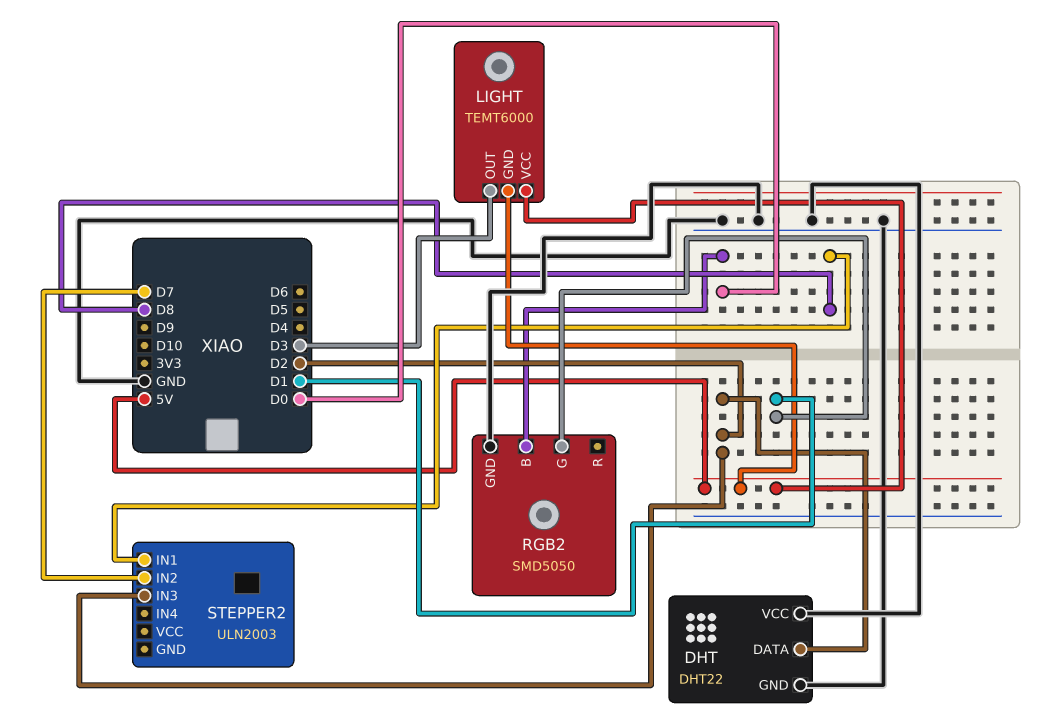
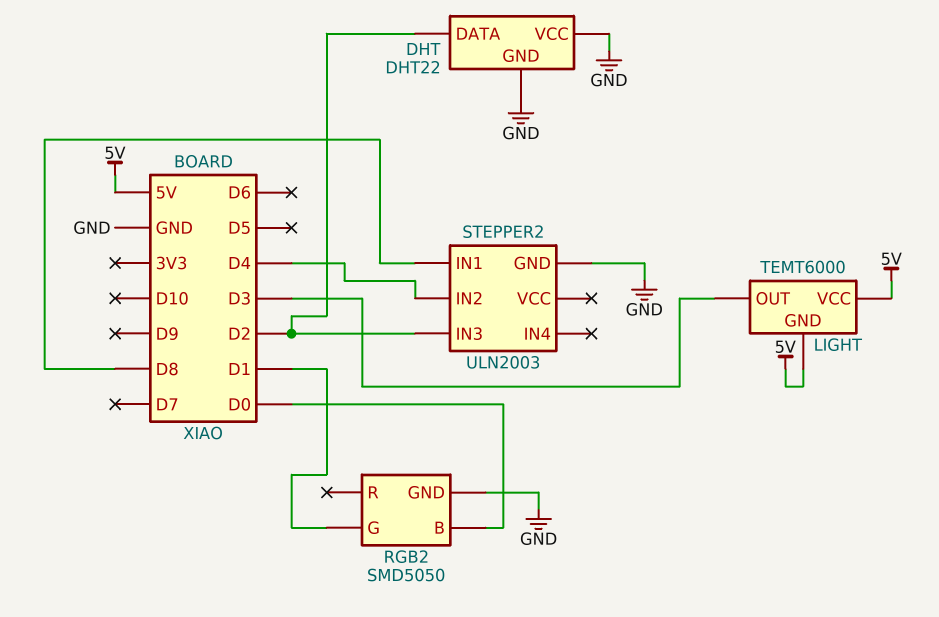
STEPPER2 pin GND: none -> GND
STEPPER2 pin IN2: D7 -> D4

